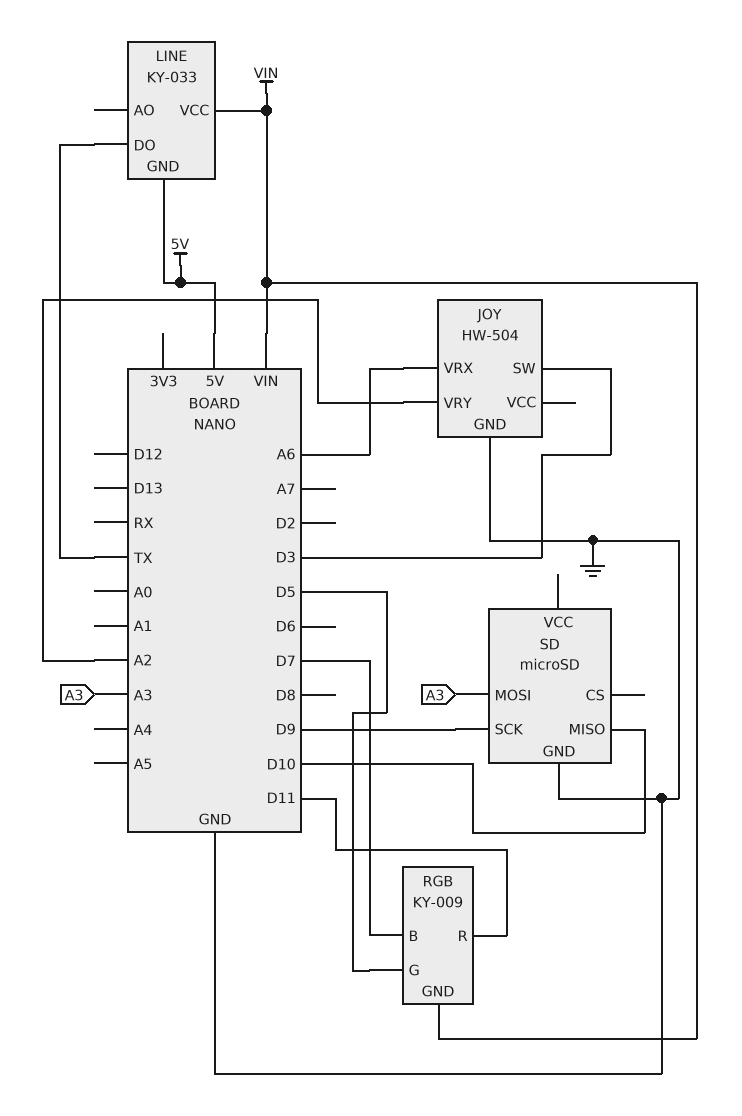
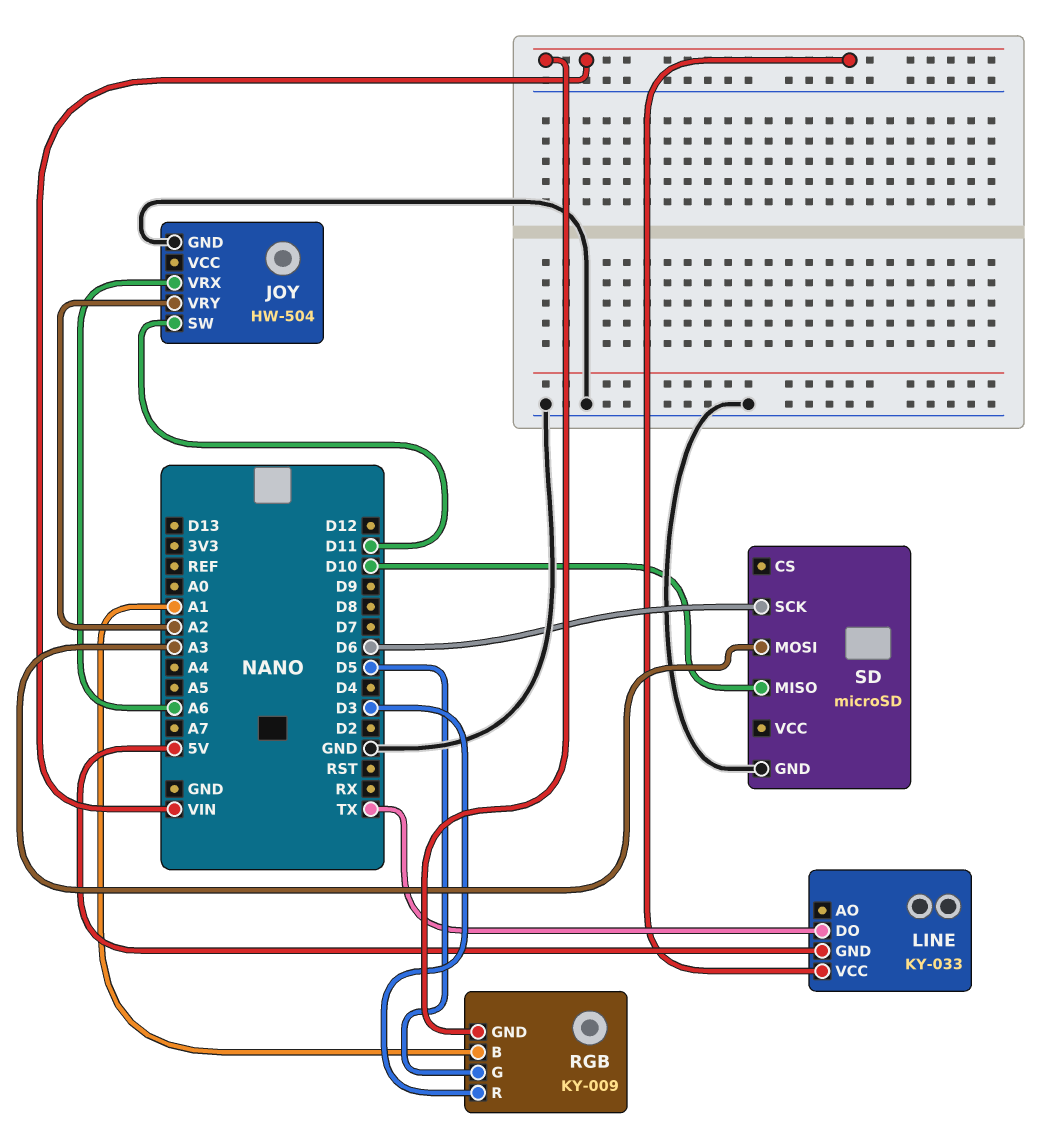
JOY pin SW: D3 -> D11
RGB pin B: D7 -> A1
RGB pin R: D11 -> D3
SD pin SCK: D9 -> D6

